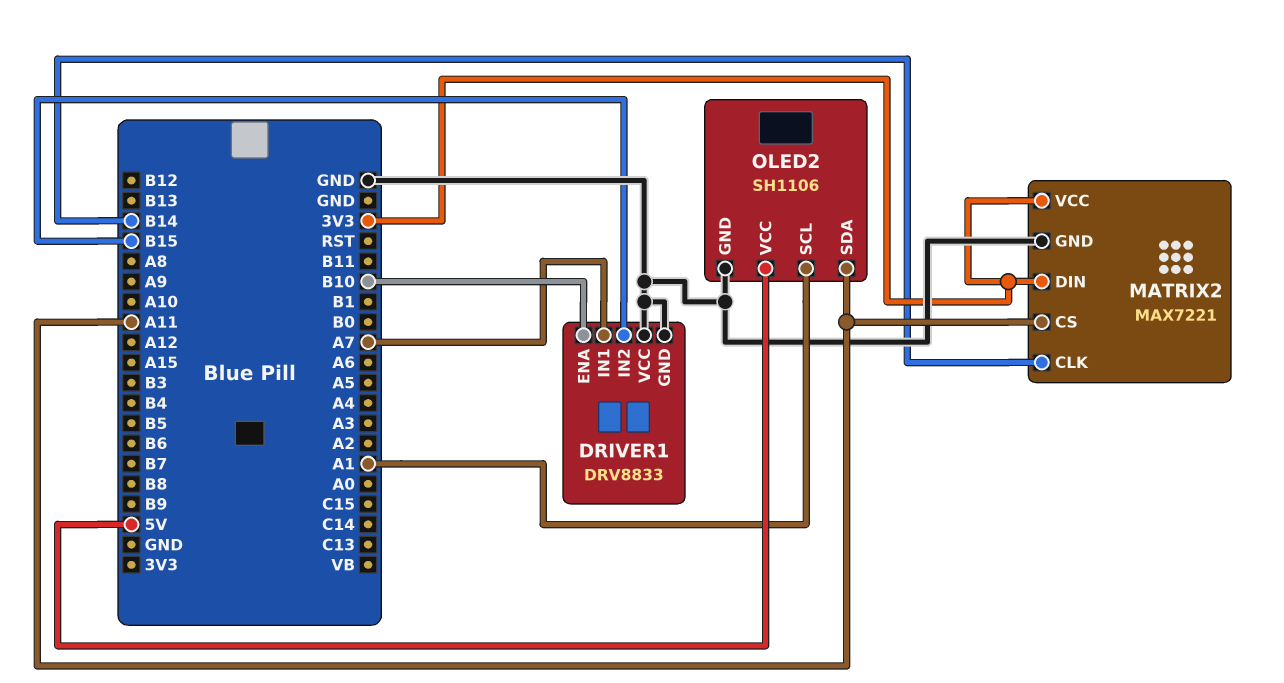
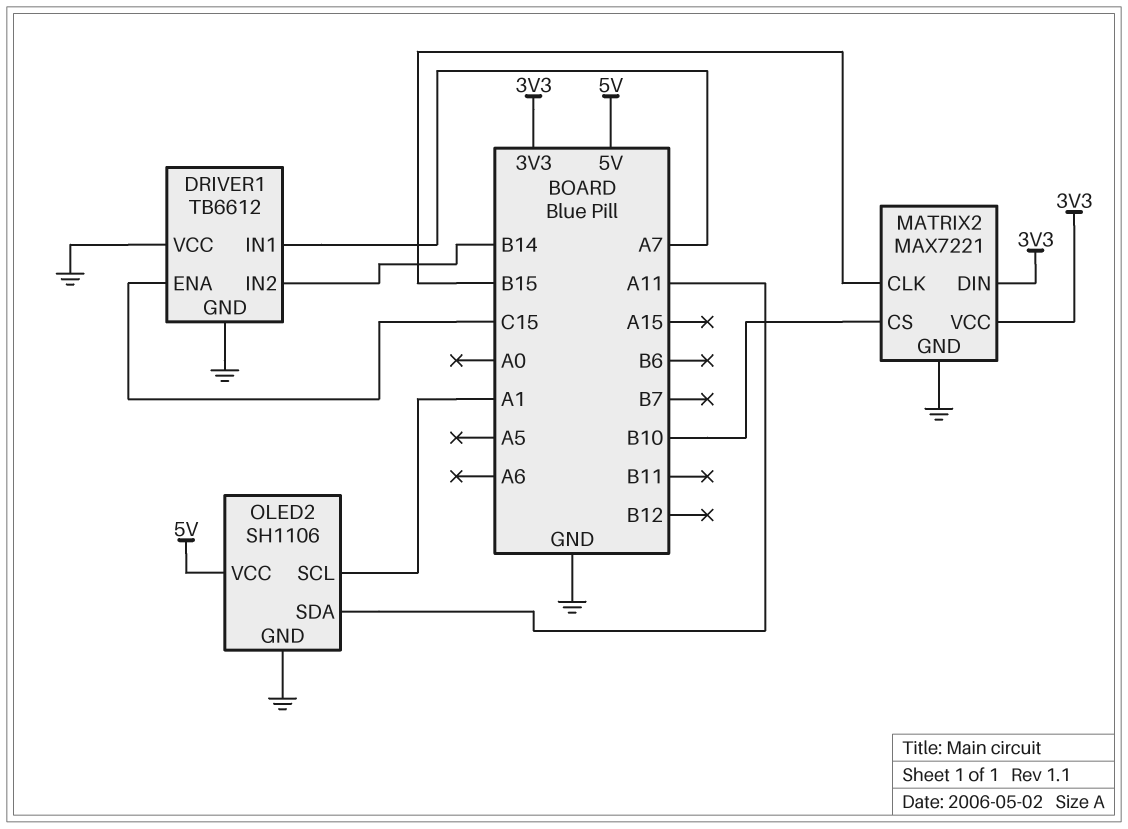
DRIVER1: DRV8833 -> TB6612
DRIVER1 pin ENA: B10 -> C15
DRIVER1 pin IN2: B15 -> B14
MATRIX2 pin CLK: B14 -> B15
MATRIX2 pin CS: A11 -> B10

